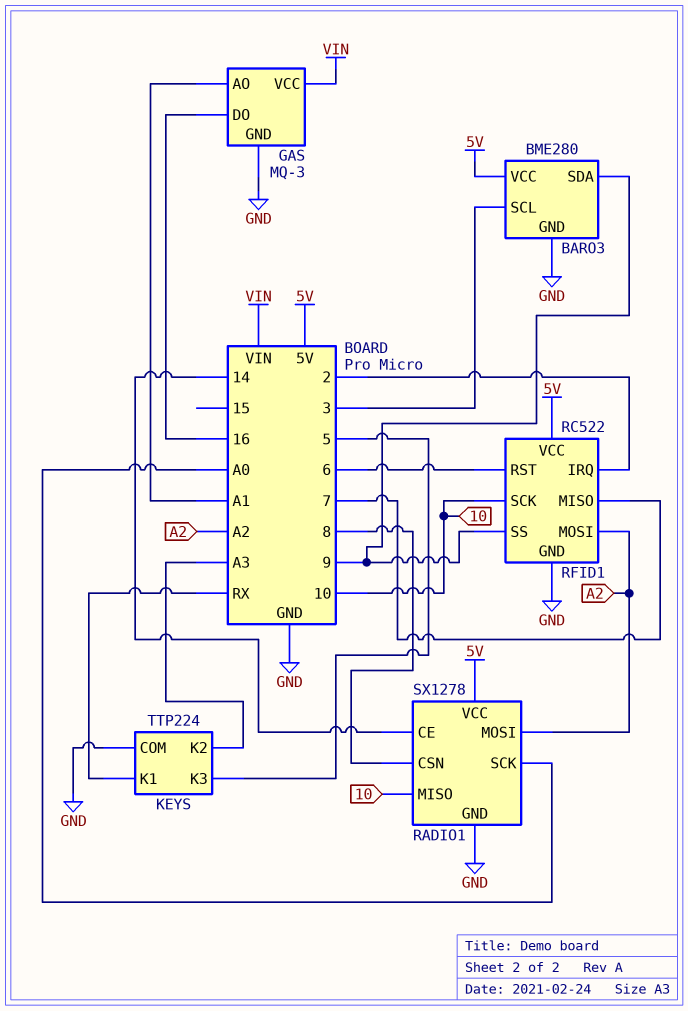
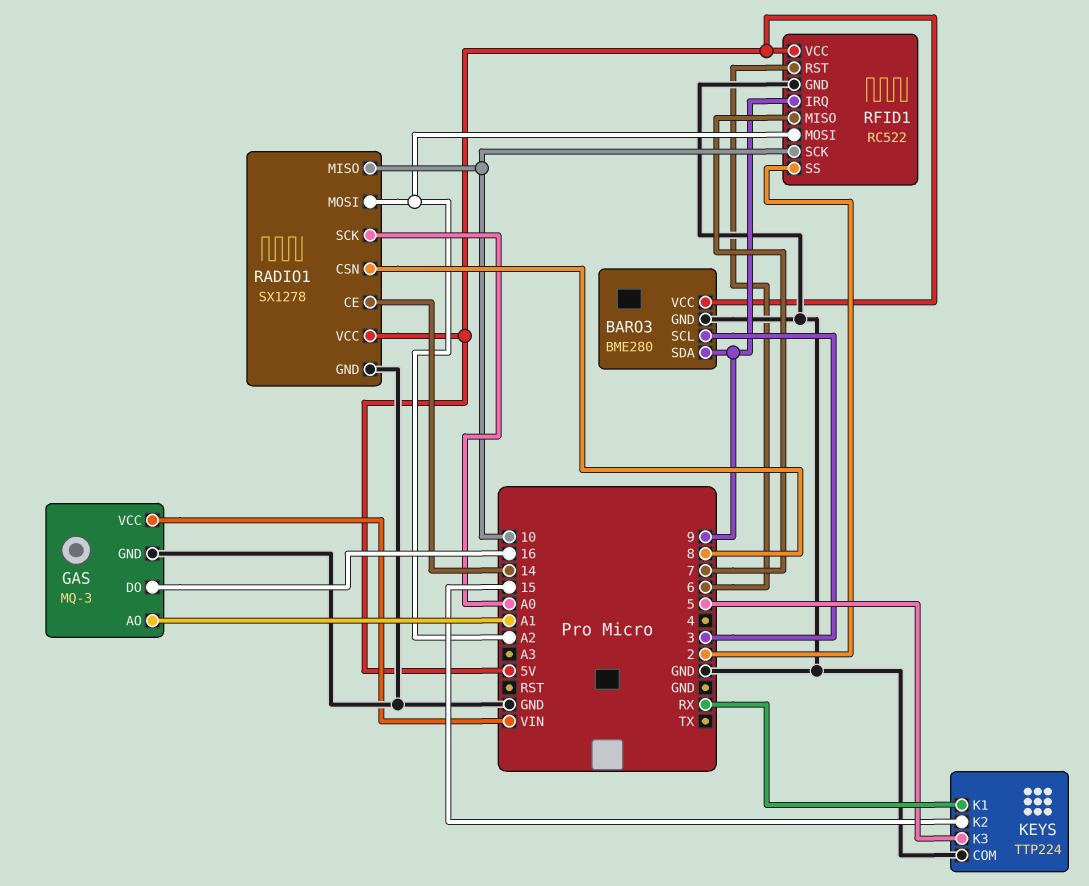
KEYS pin K2: A3 -> 15
RFID1 pin IRQ: 2 -> 9
RFID1 pin SS: 9 -> 2

